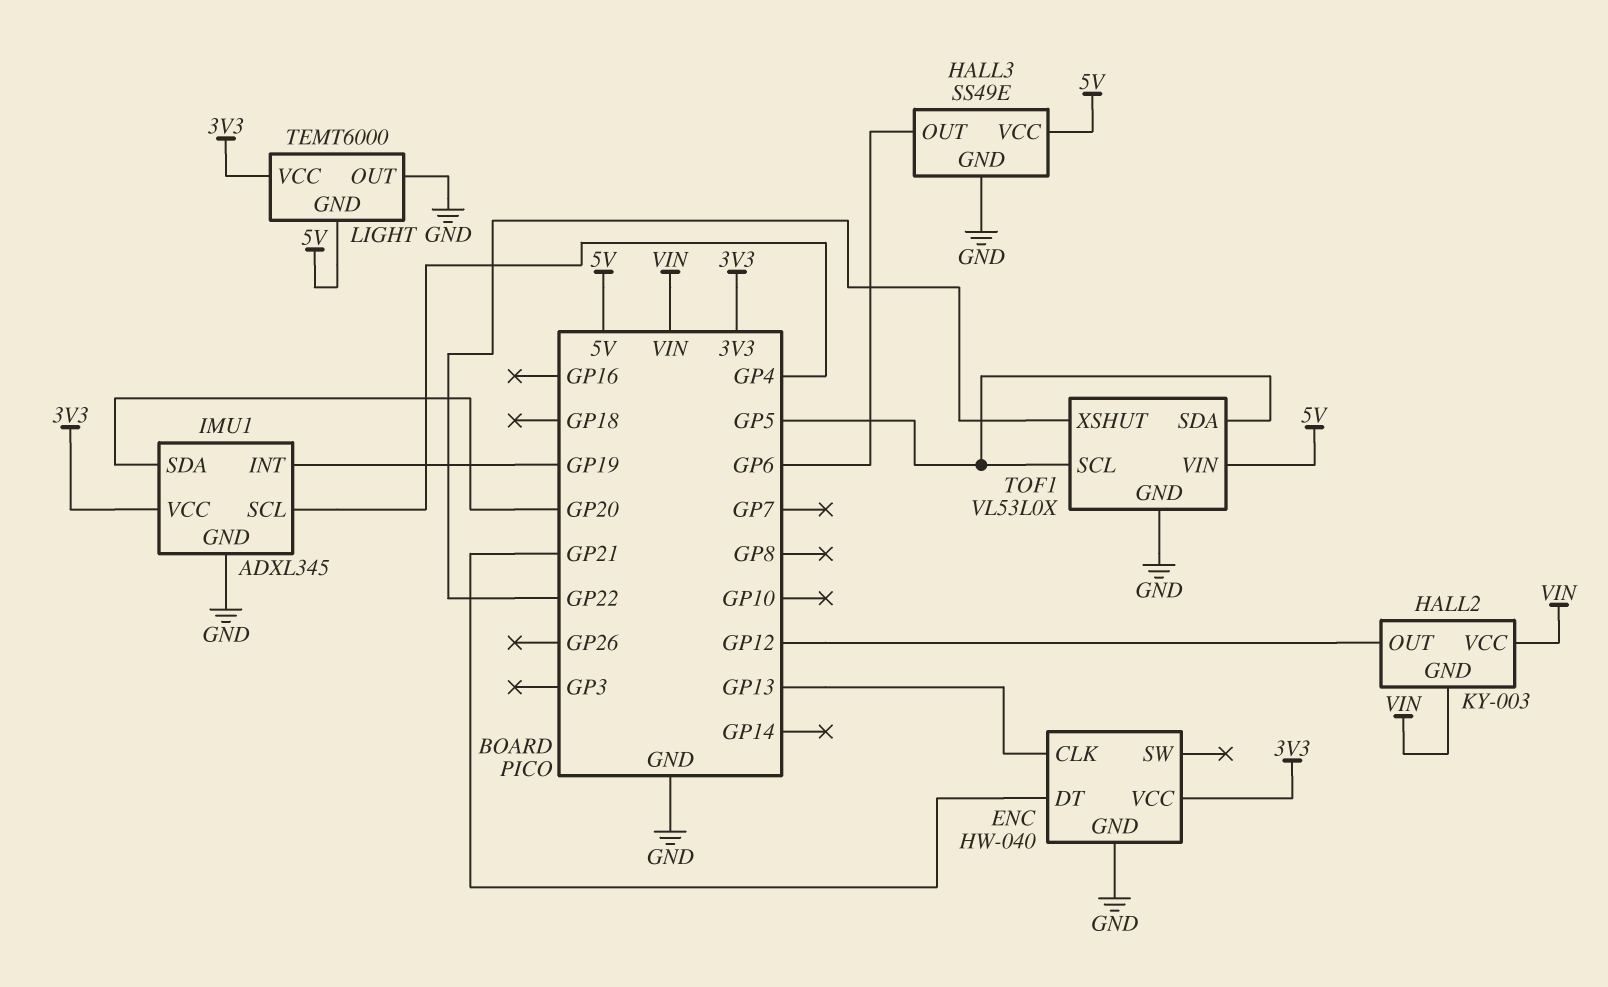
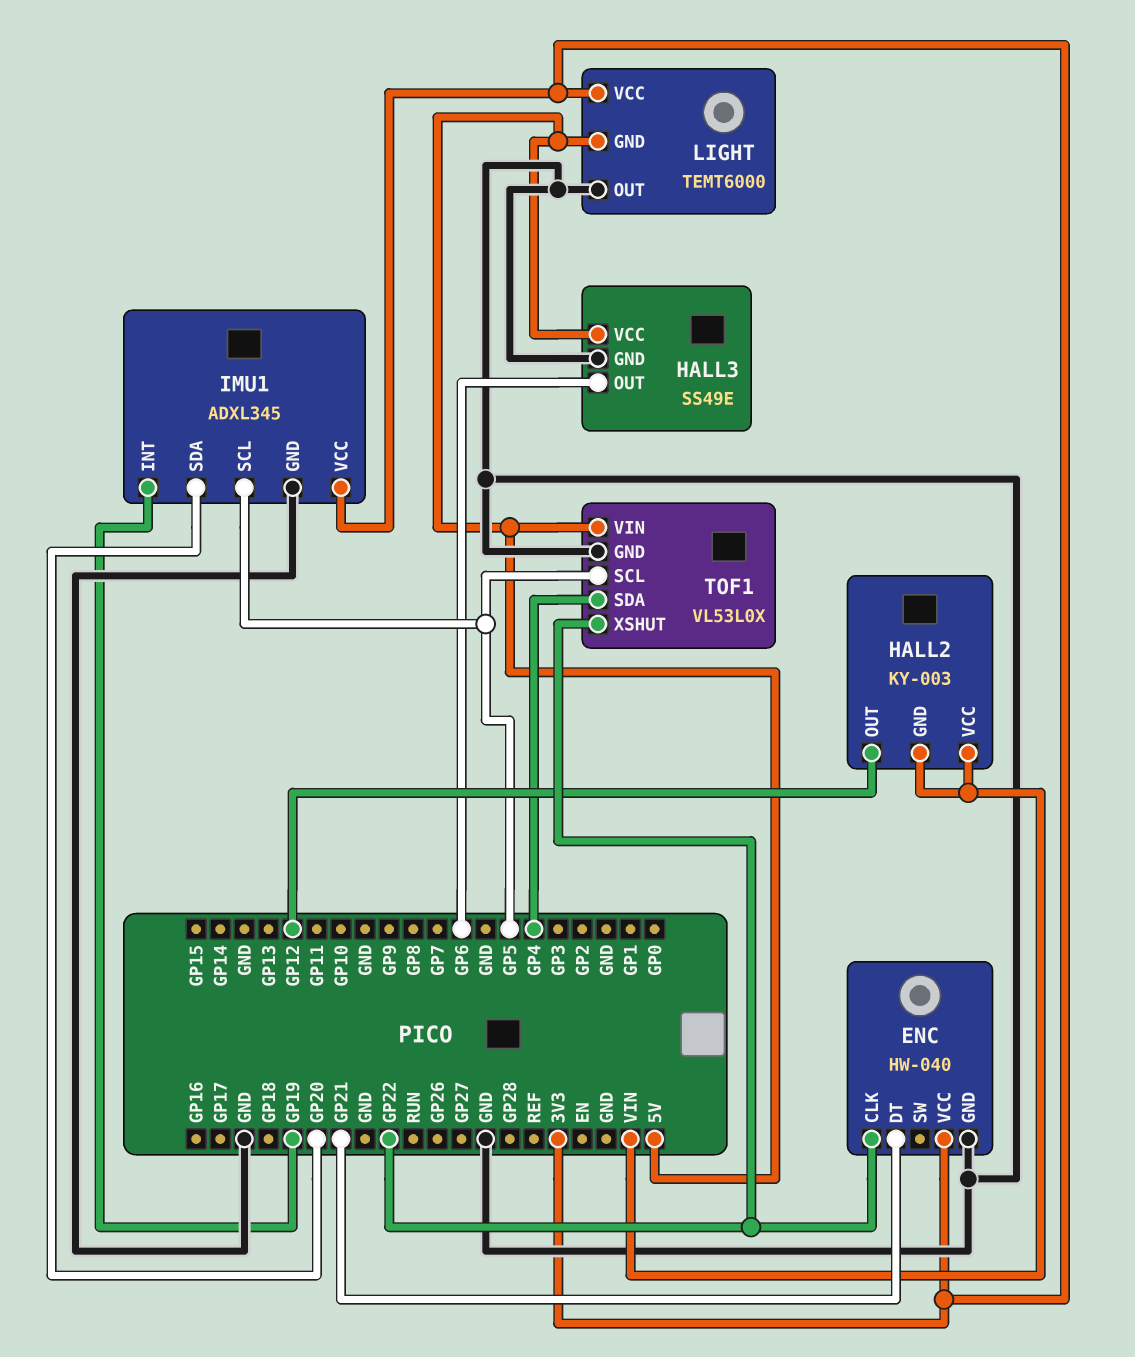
ENC pin CLK: GP13 -> GP22
IMU1 pin SCL: GP4 -> GP5
TOF1 pin SDA: GP5 -> GP4

